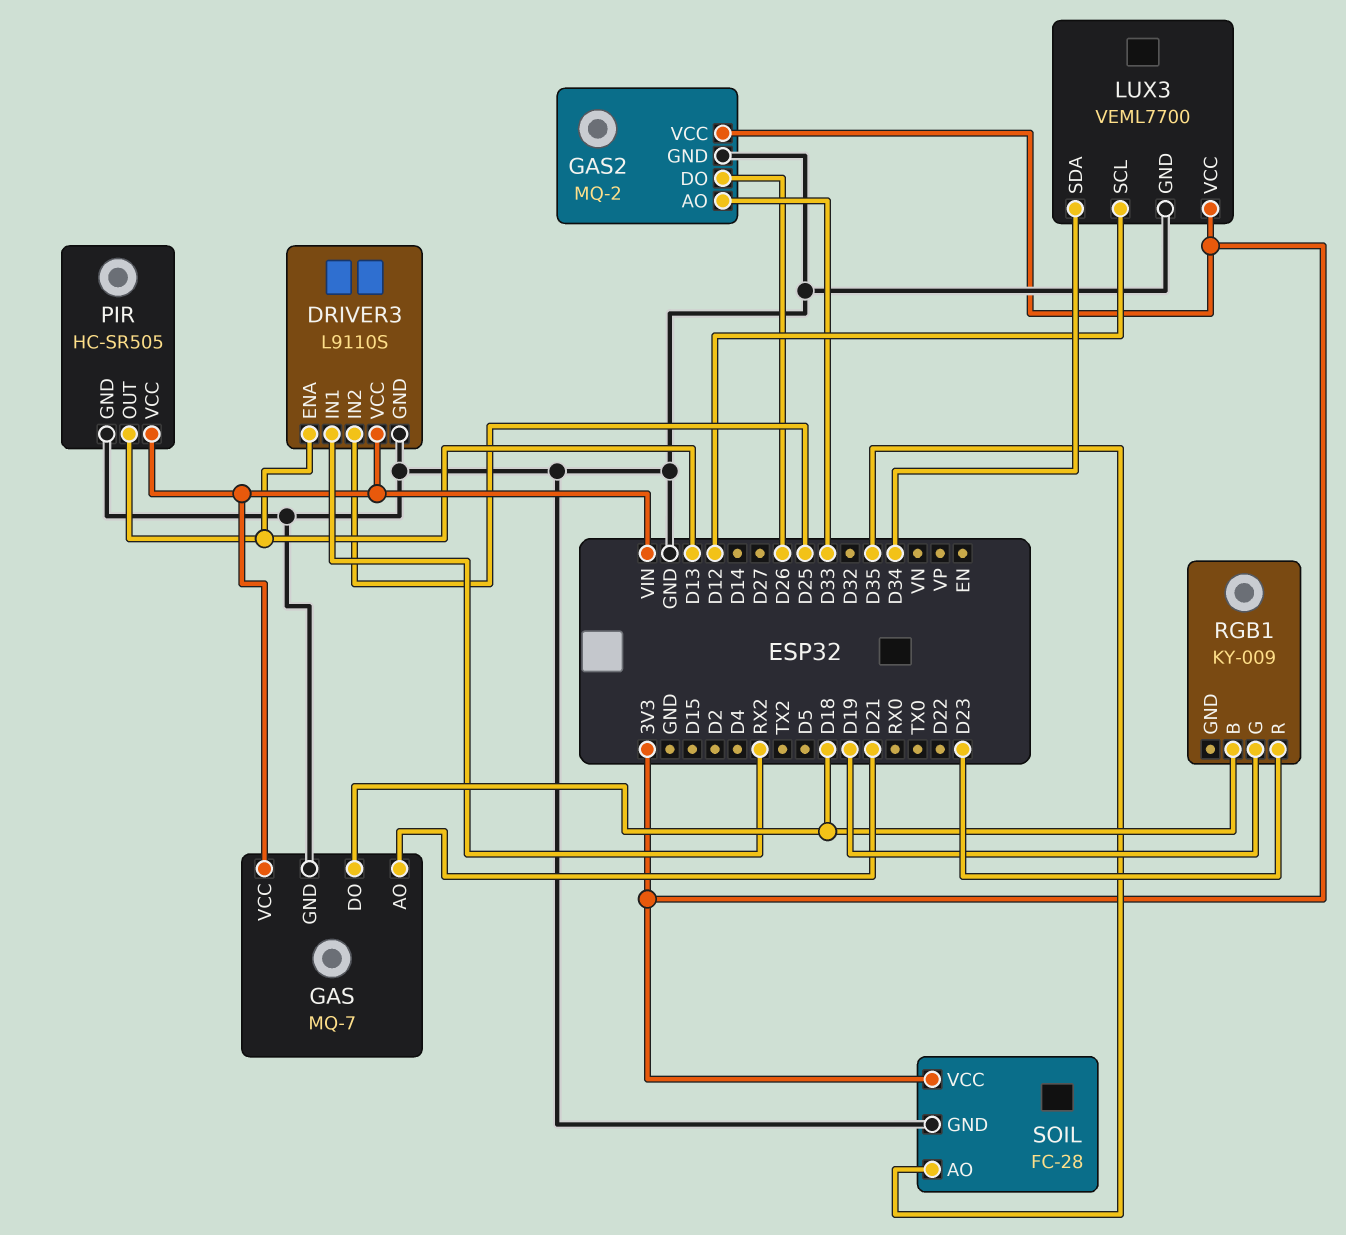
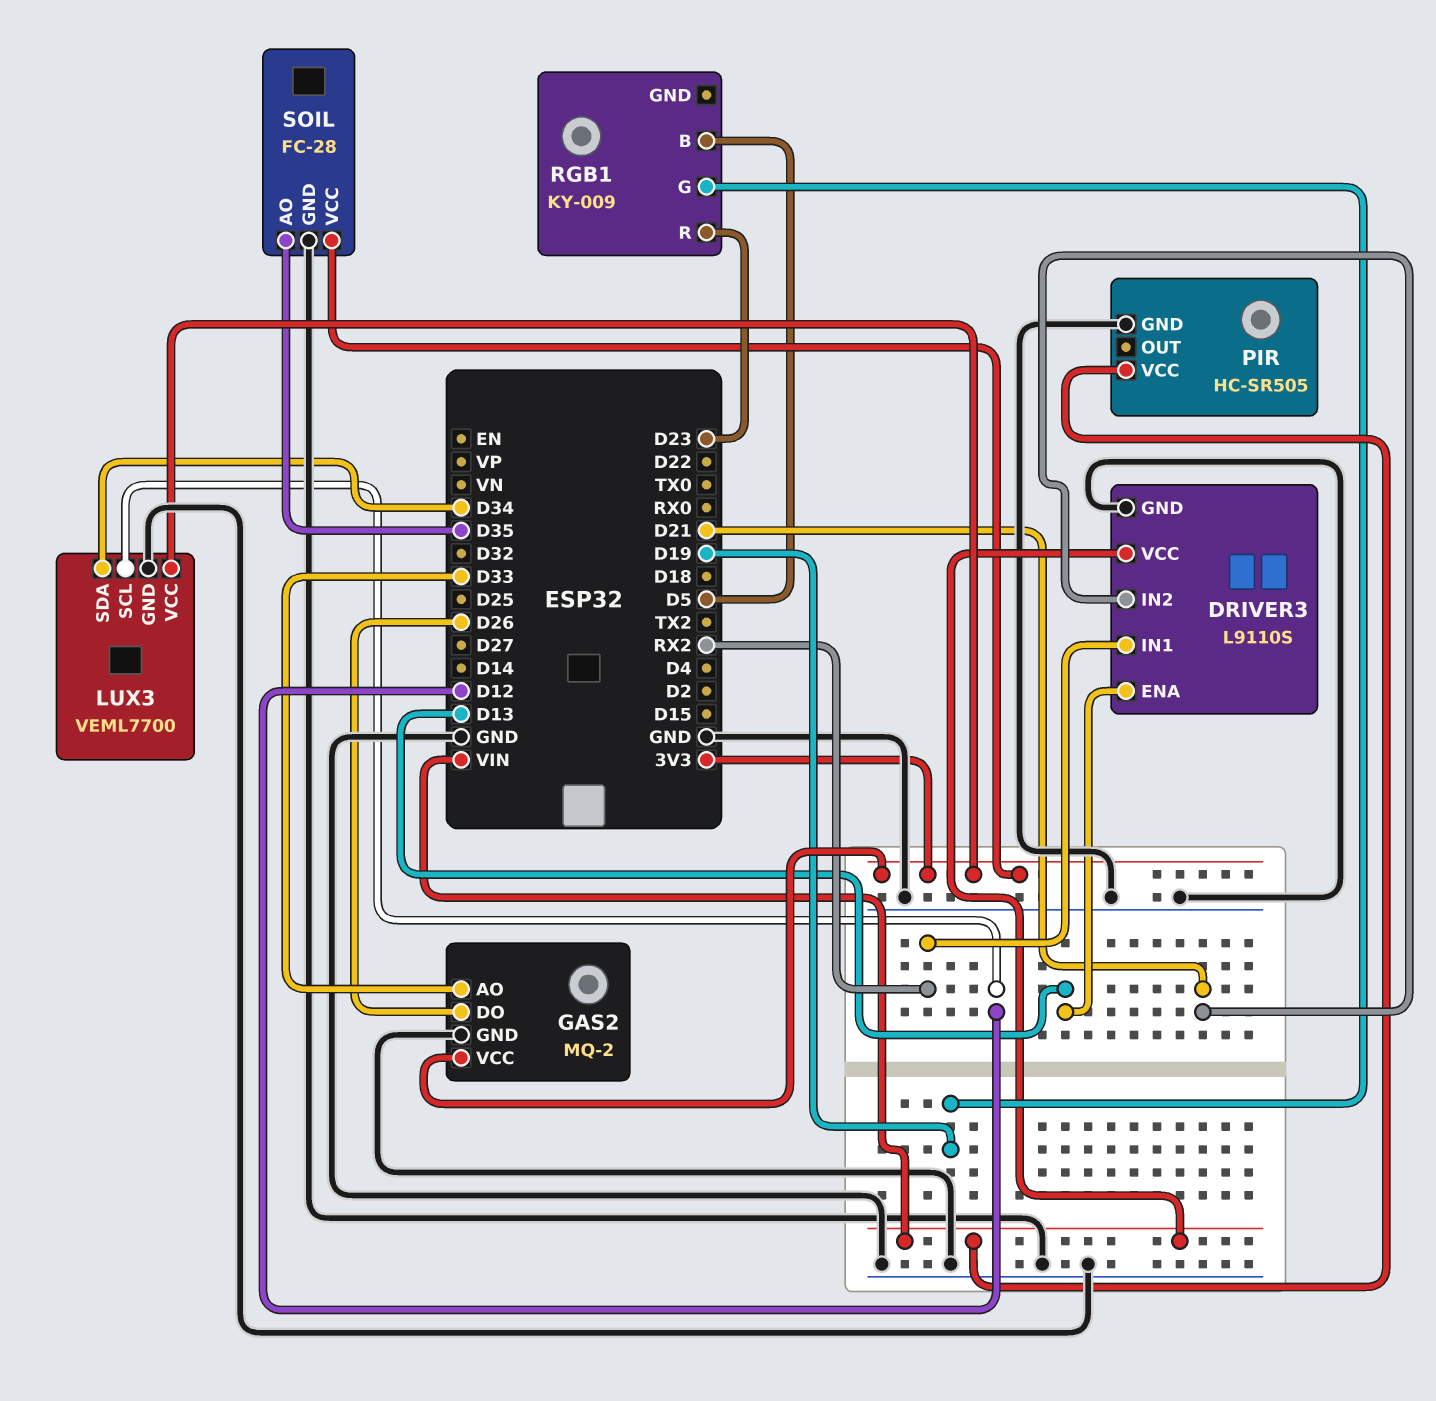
DRIVER3 pin IN2: D25 -> D21
GAS: MQ-7 -> none
GAS pin AO: D21 -> none
GAS pin DO: D18 -> none
GAS pin GND: GND -> none
GAS pin VCC: VIN -> none
PIR pin OUT: D13 -> none
RGB1 pin B: D18 -> D5

